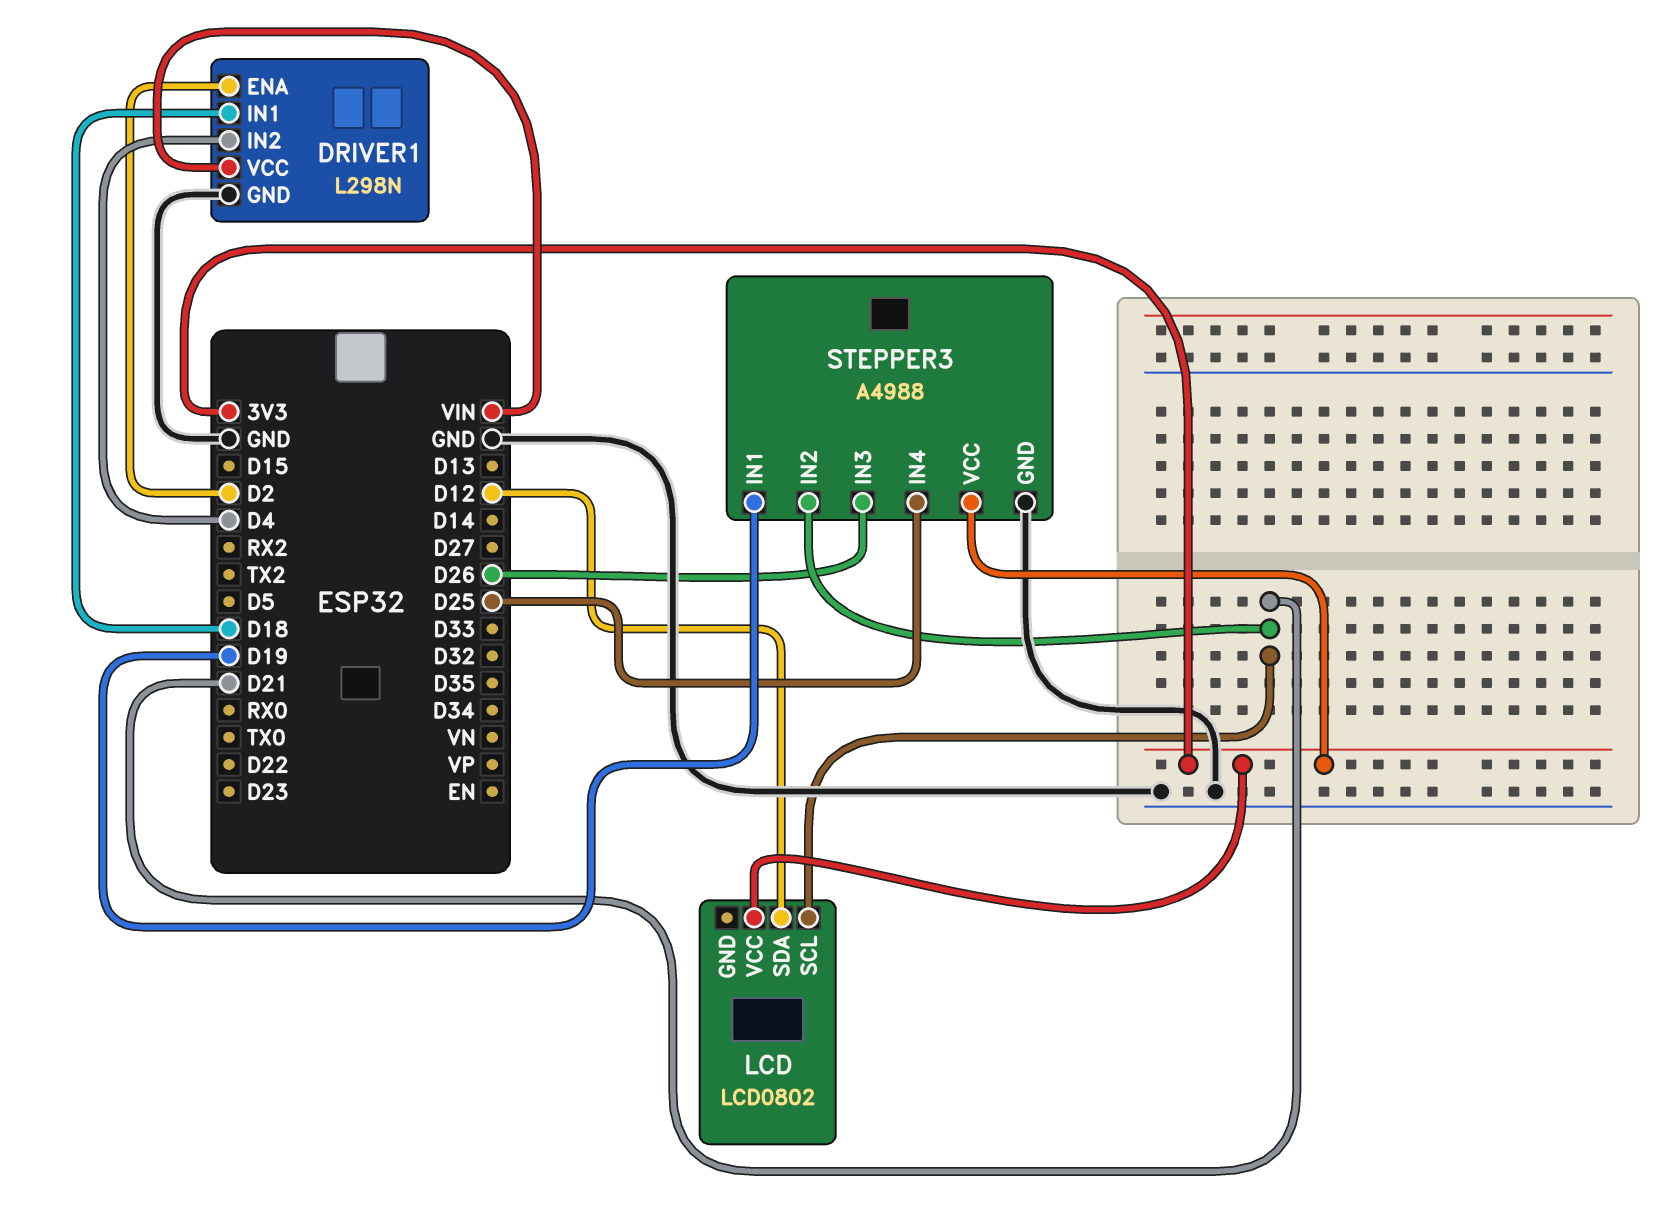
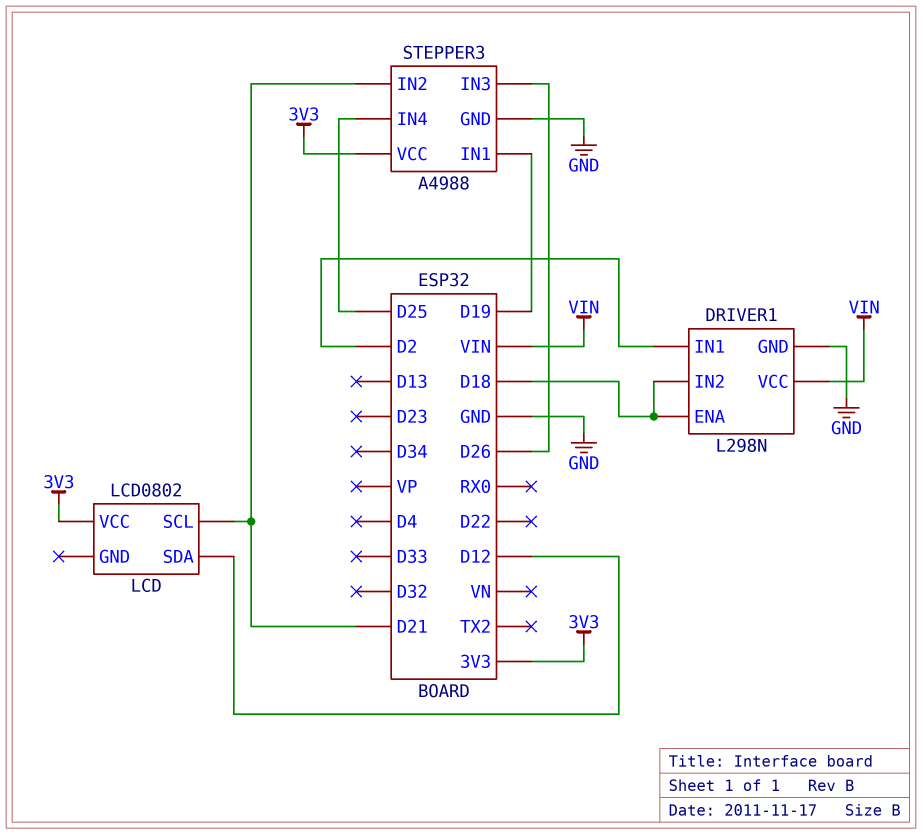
DRIVER1 pin ENA: D2 -> D18
DRIVER1 pin IN1: D18 -> D2
DRIVER1 pin IN2: D4 -> D18

